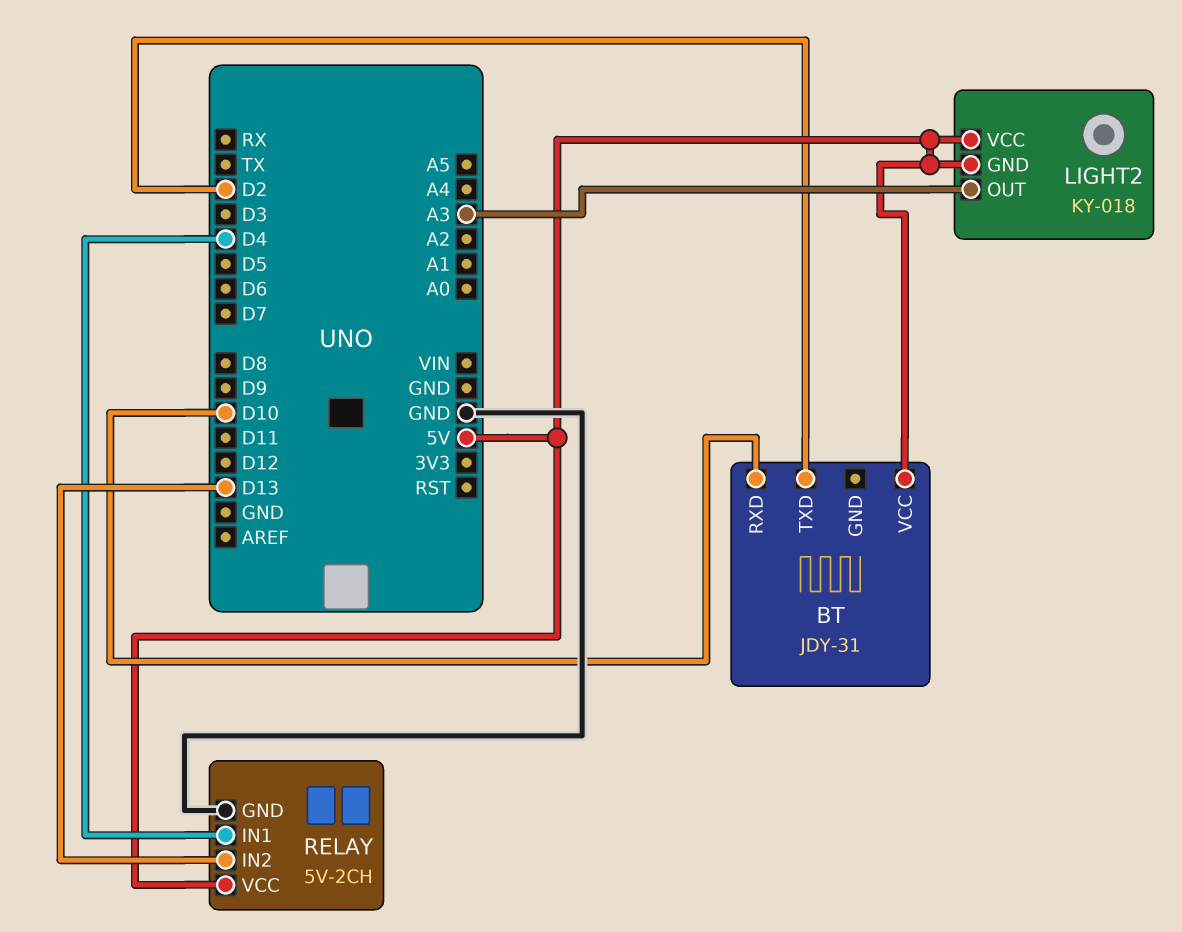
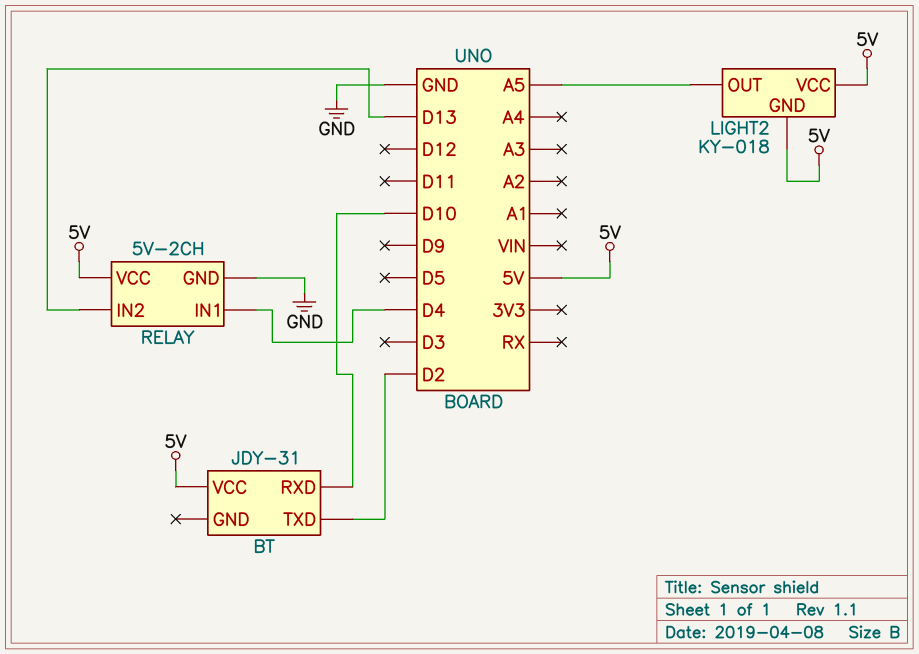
LIGHT2 pin OUT: A3 -> A5

